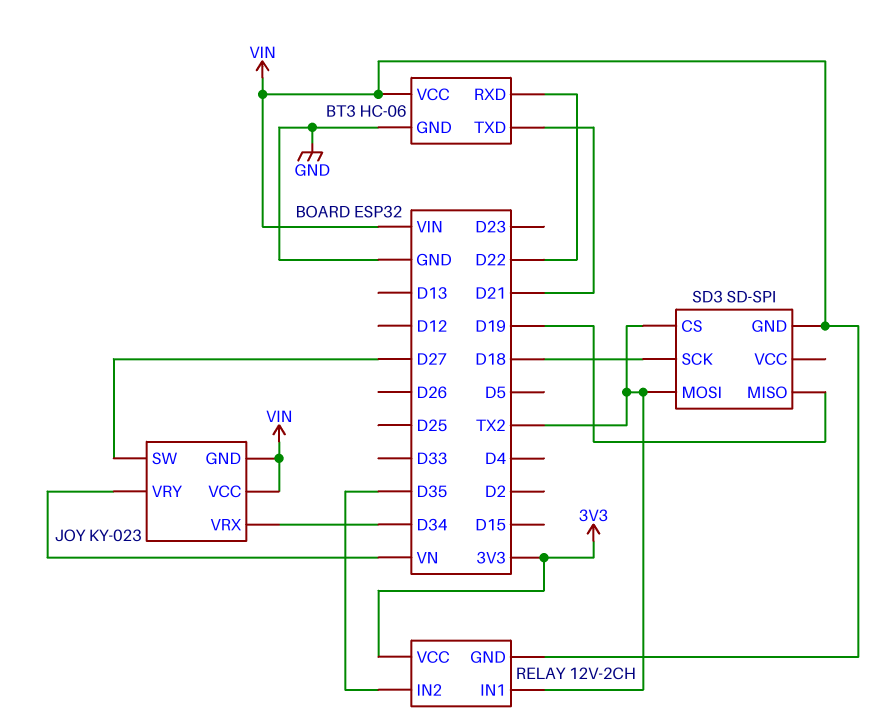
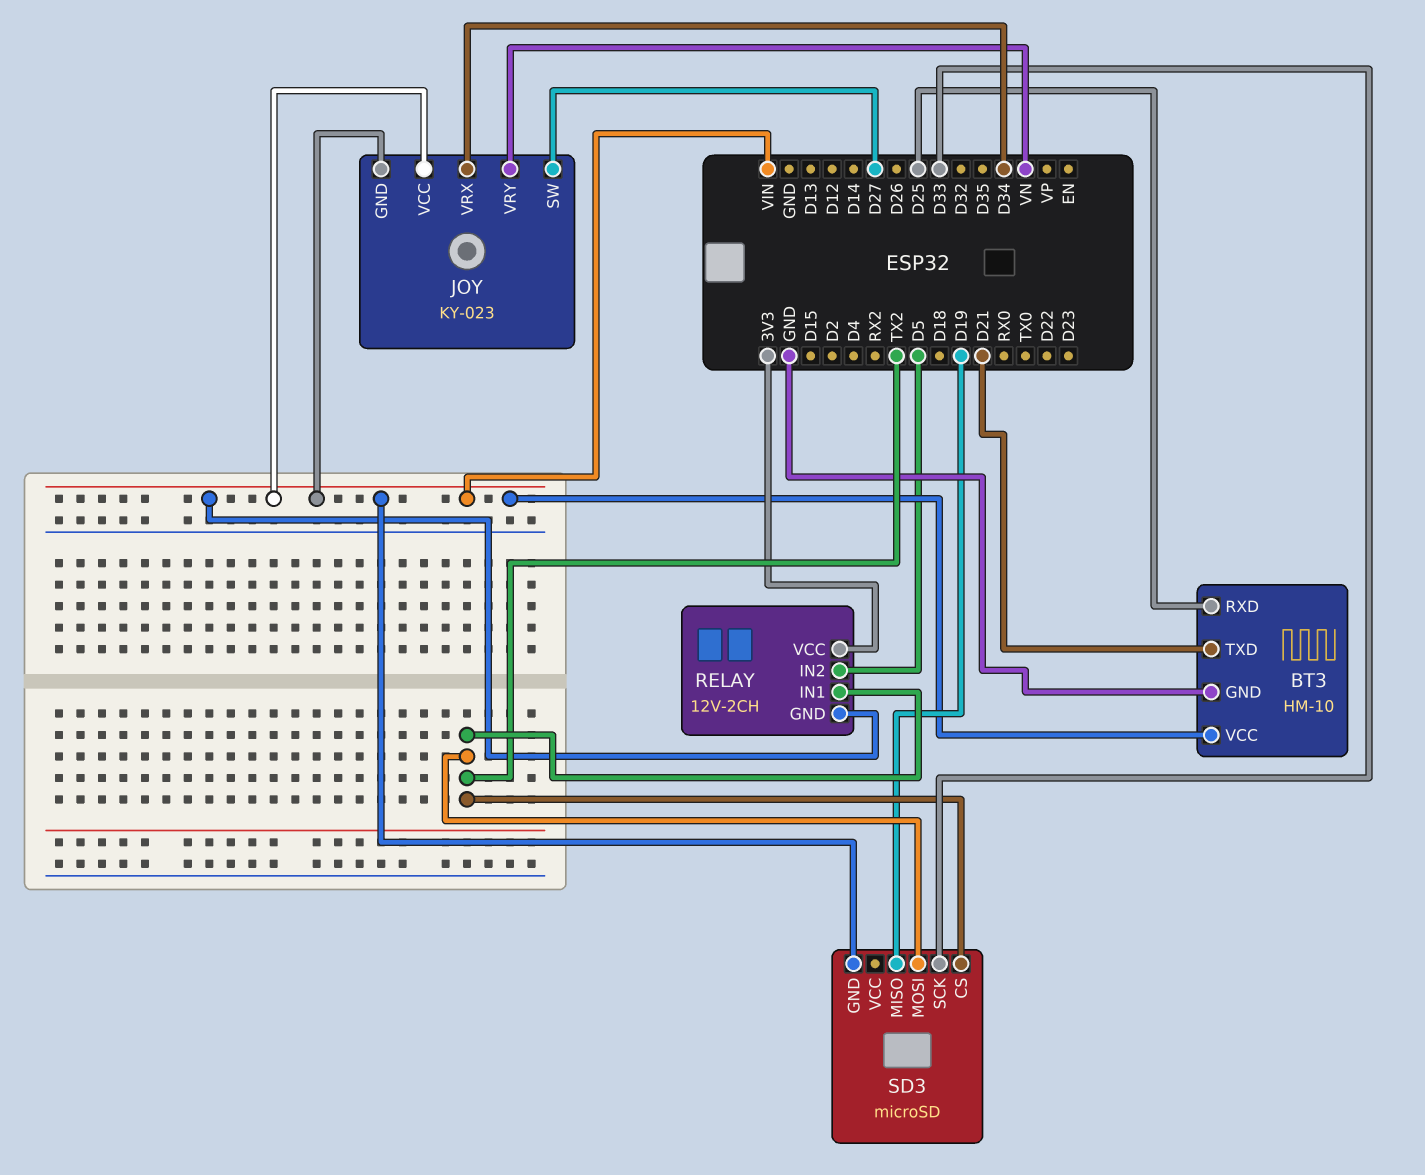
BT3: HC-06 -> HM-10
BT3 pin RXD: D22 -> D25
RELAY pin IN2: D35 -> D5
SD3: SD-SPI -> microSD
SD3 pin SCK: D18 -> D33

